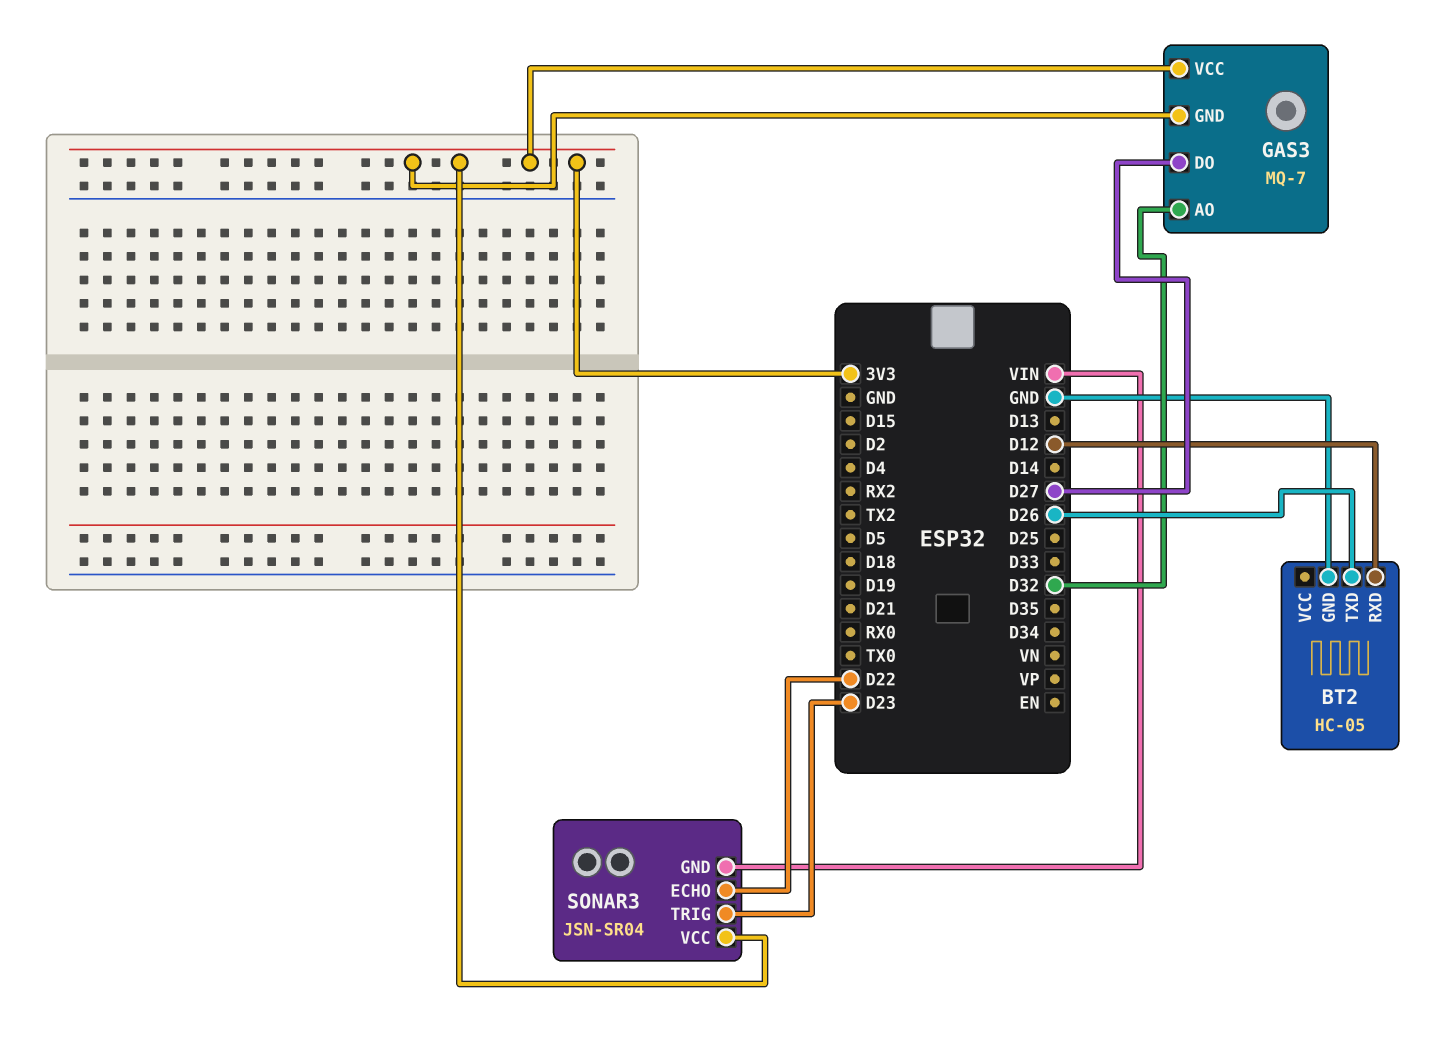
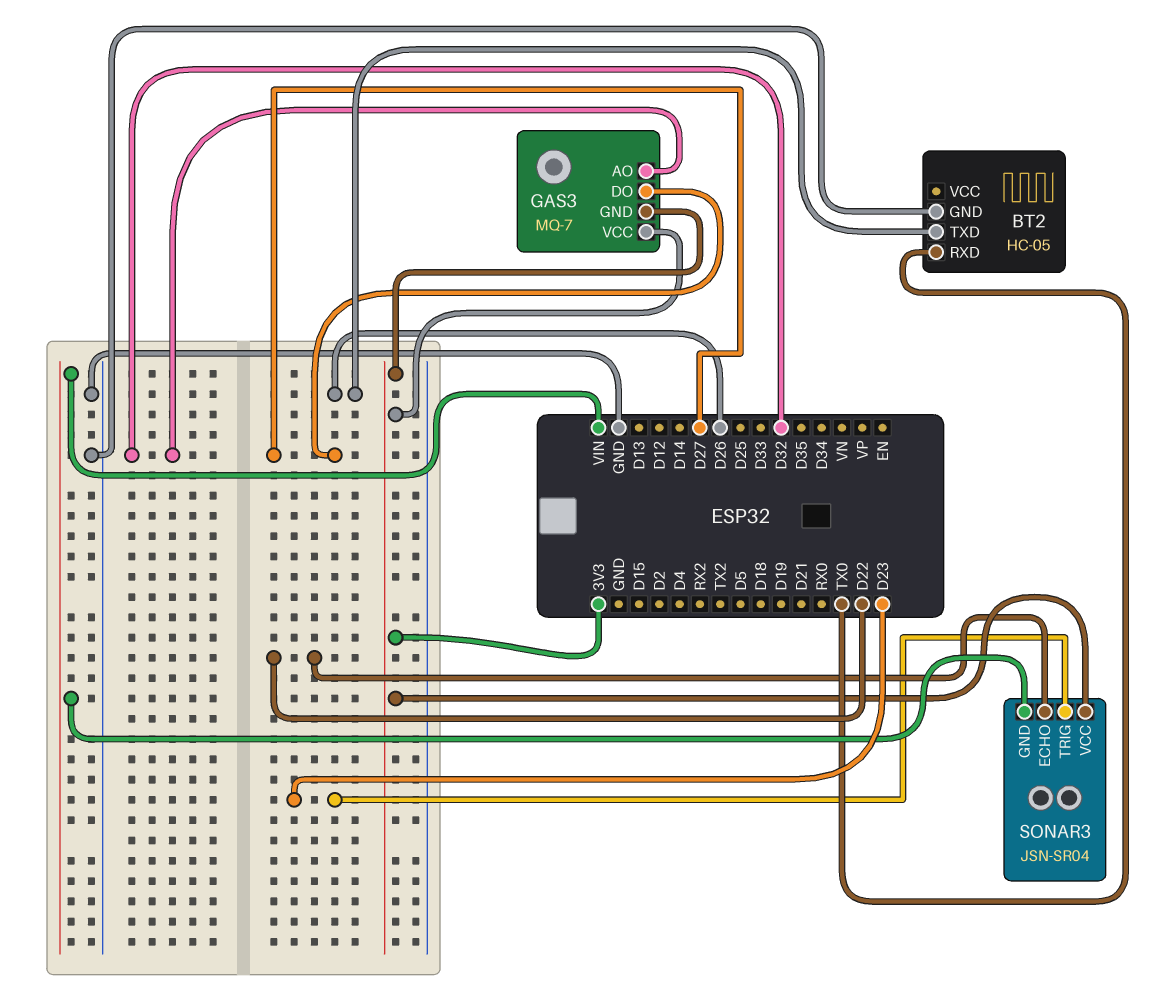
BT2 pin RXD: D12 -> TX0

